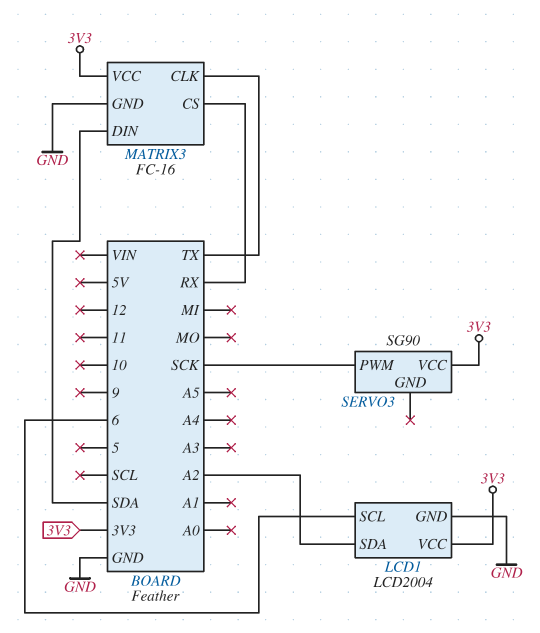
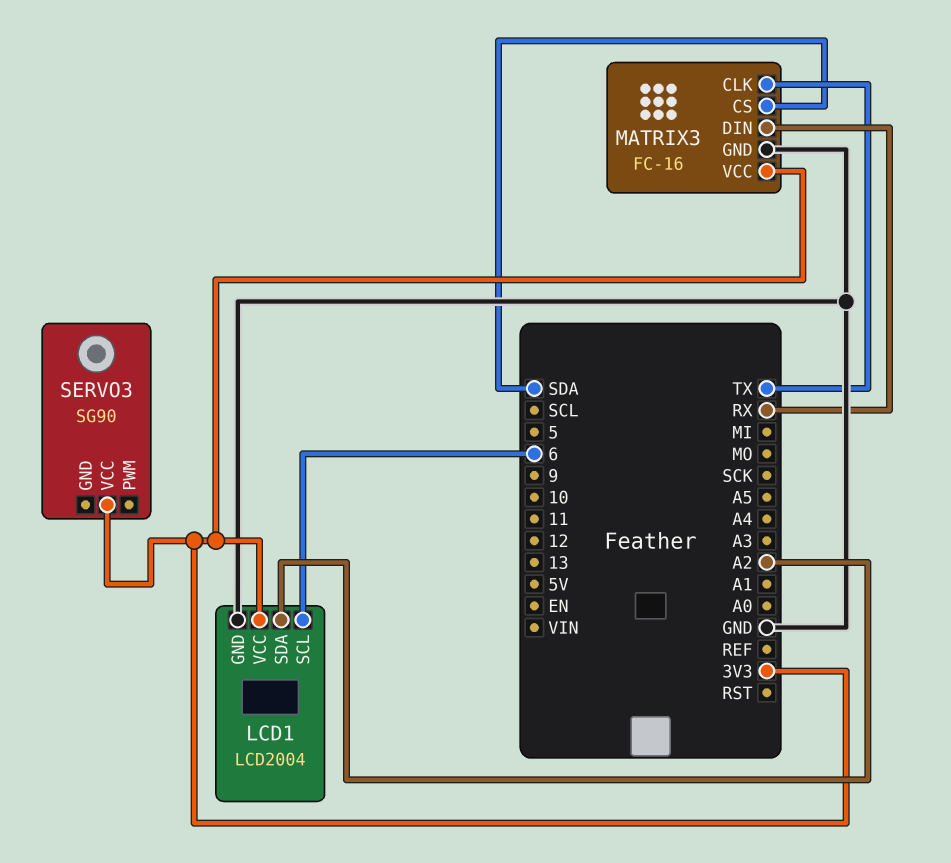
MATRIX3 pin CS: RX -> SDA
MATRIX3 pin DIN: SDA -> RX
SERVO3 pin PWM: SCK -> none

